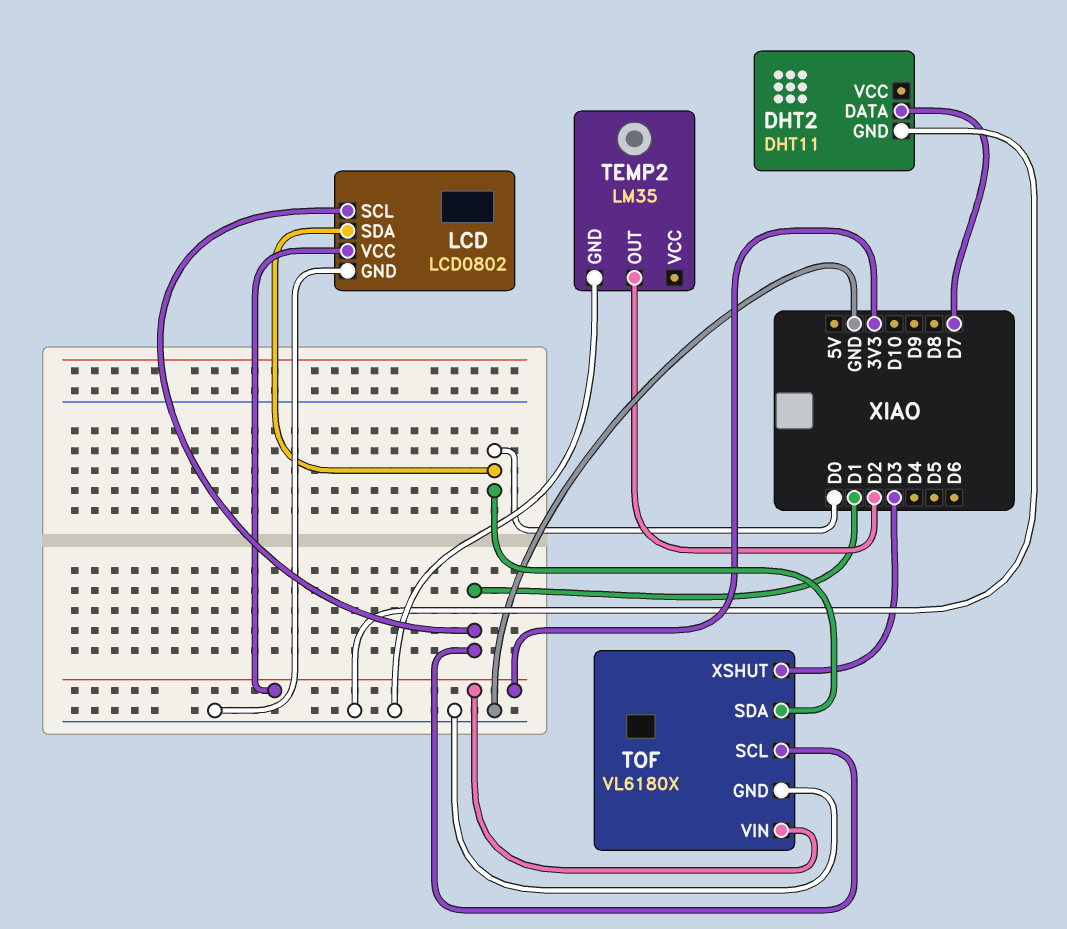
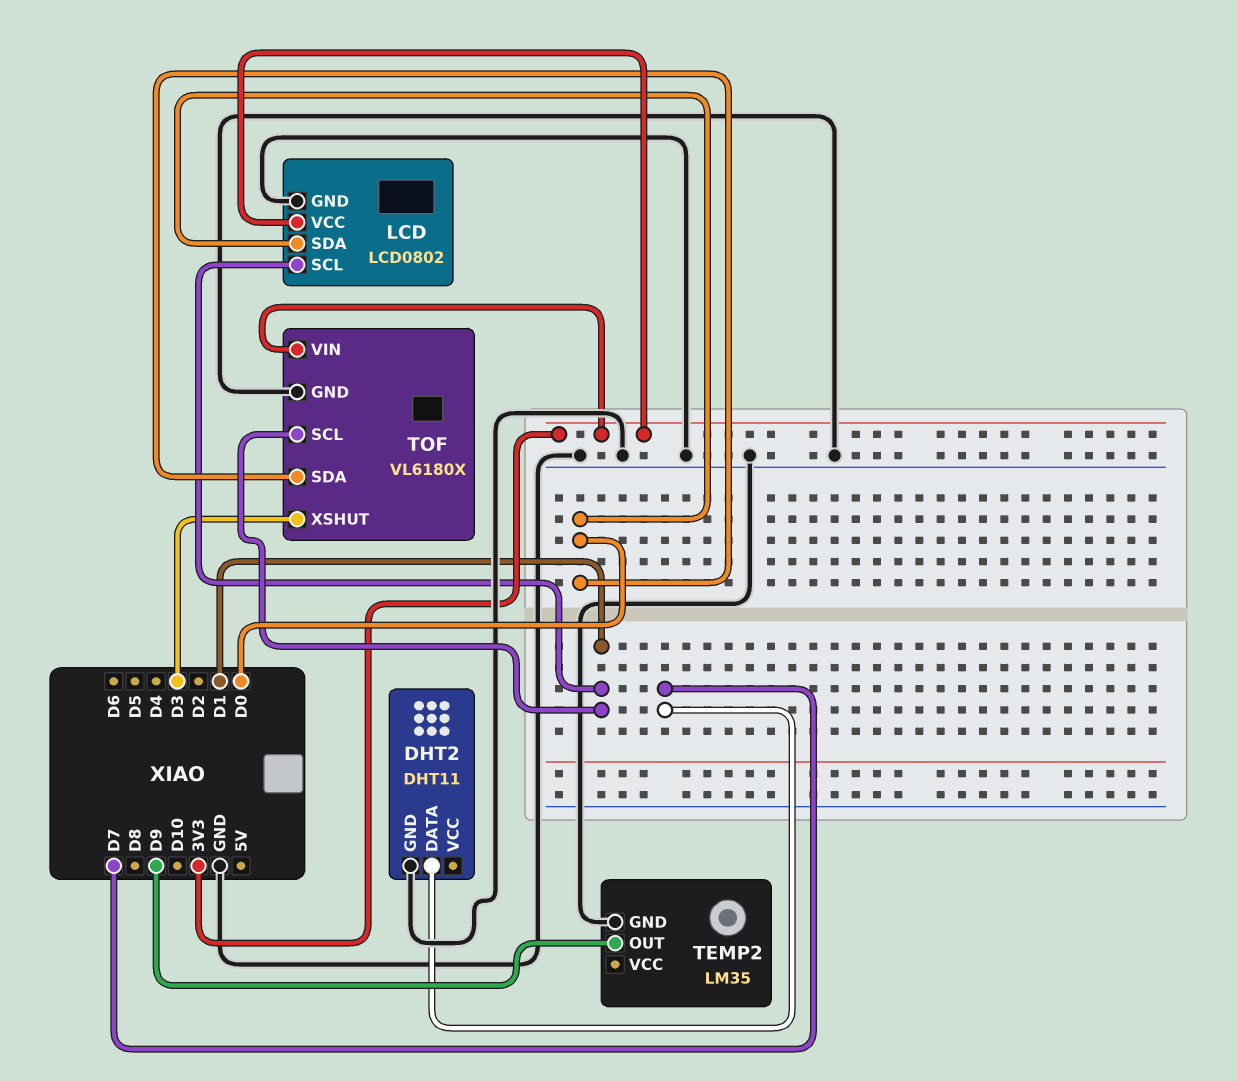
TEMP2 pin OUT: D2 -> D9

